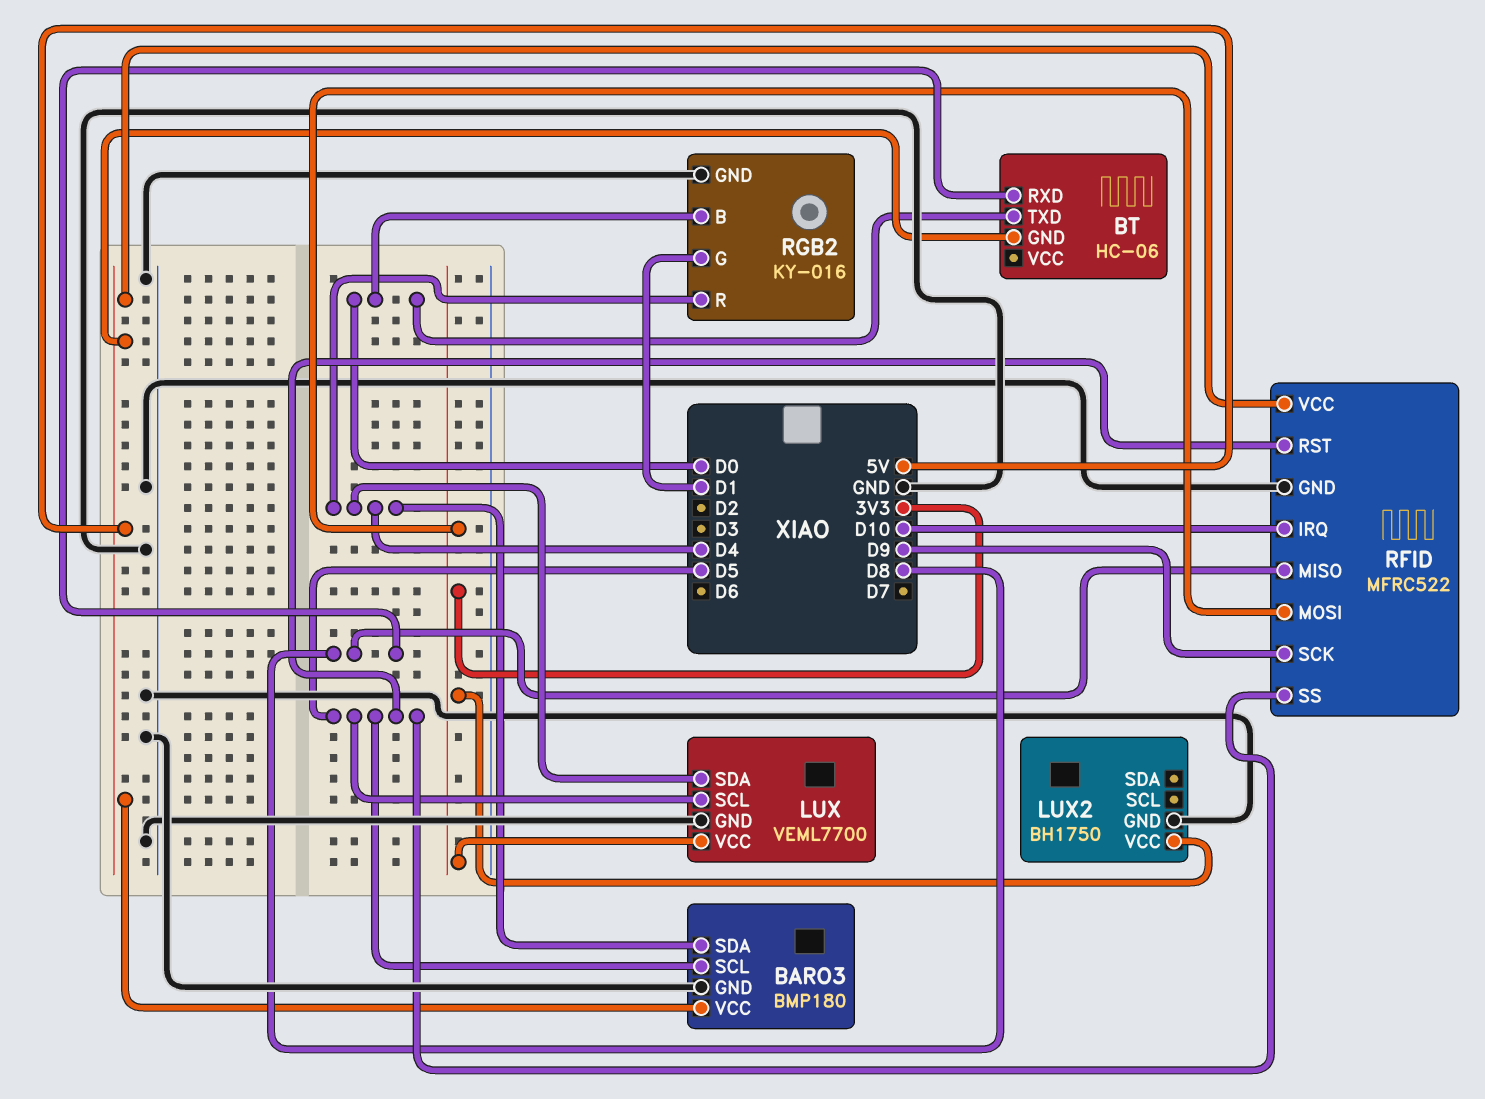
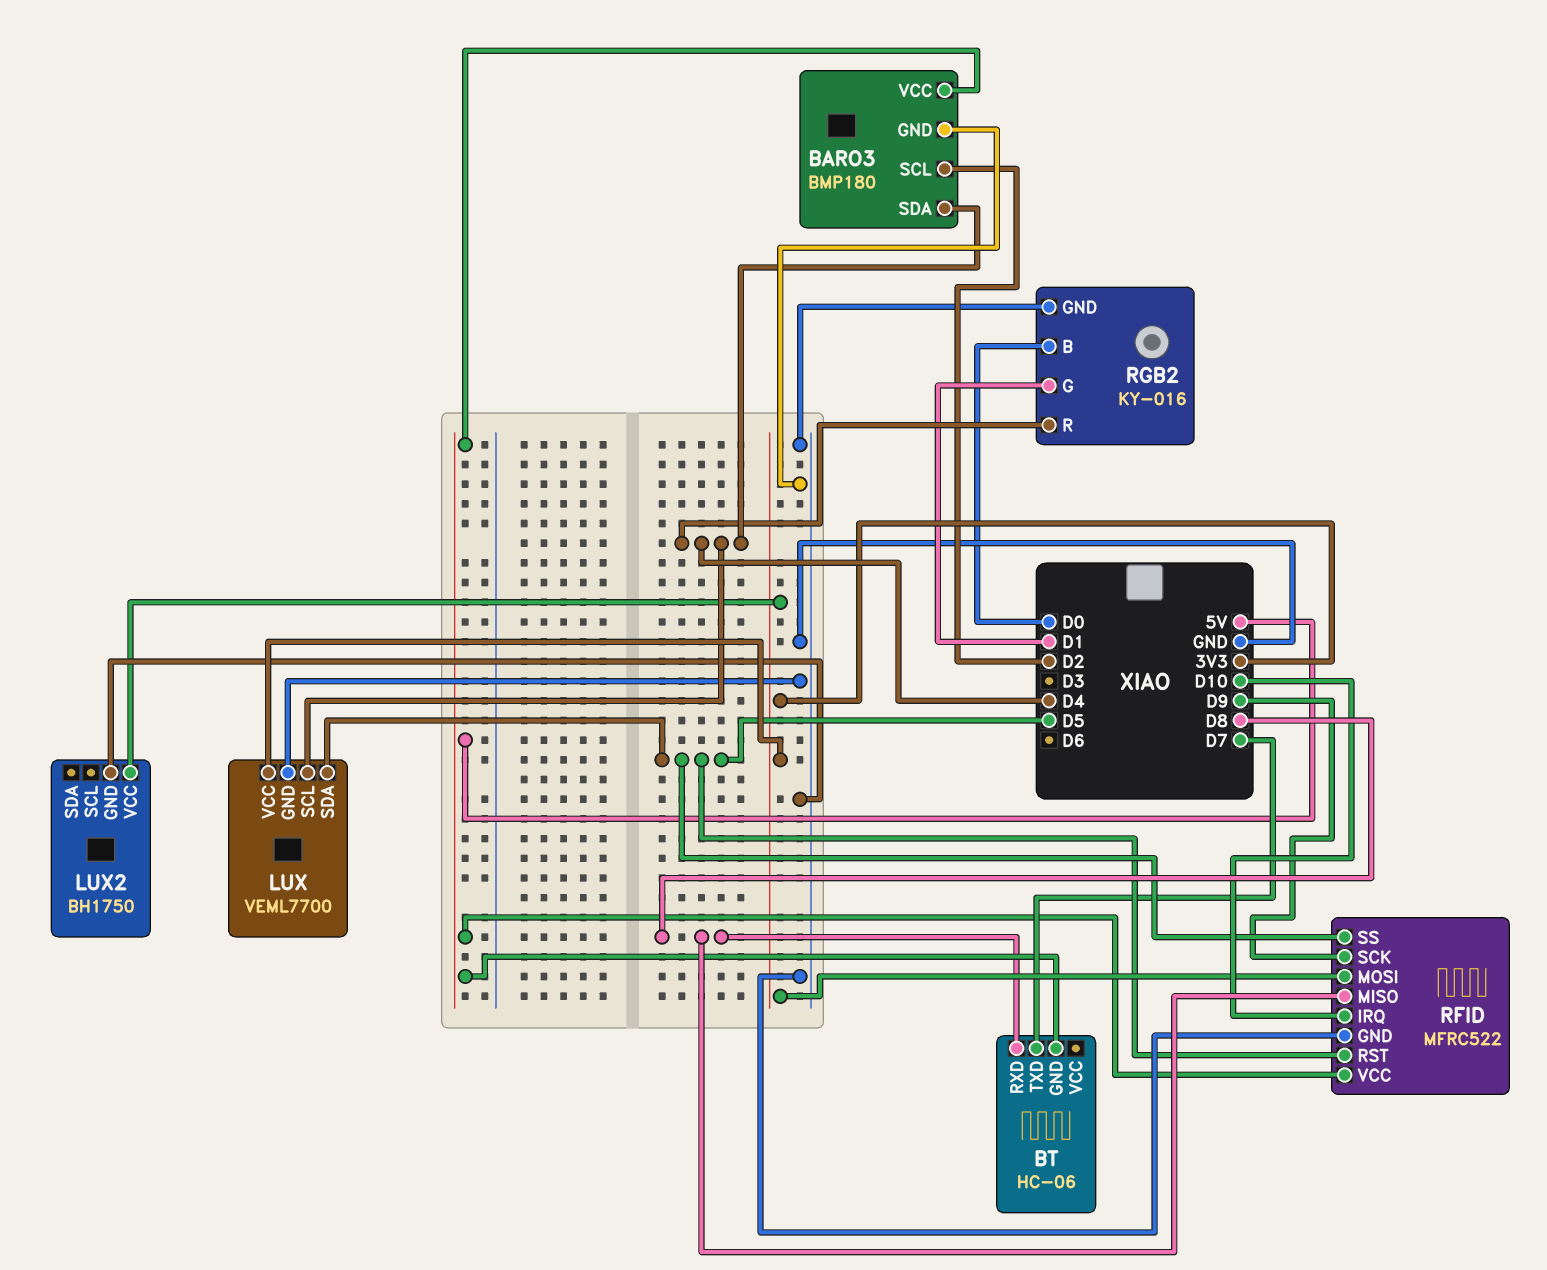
BARO3 pin SCL: D5 -> D2
BT pin TXD: D0 -> D7
LUX pin SCL: D5 -> D4
LUX pin SDA: D4 -> D5

